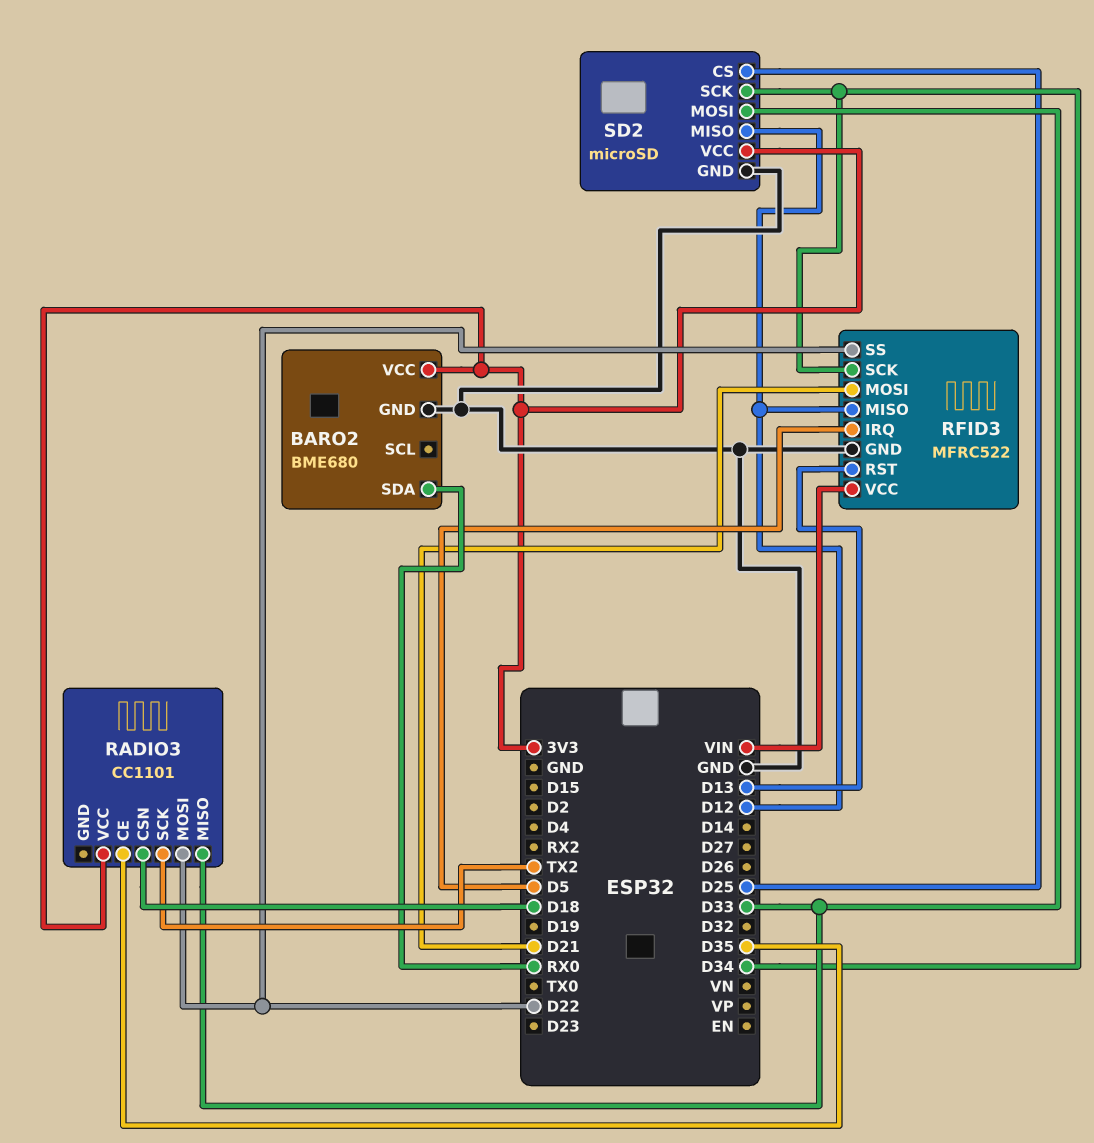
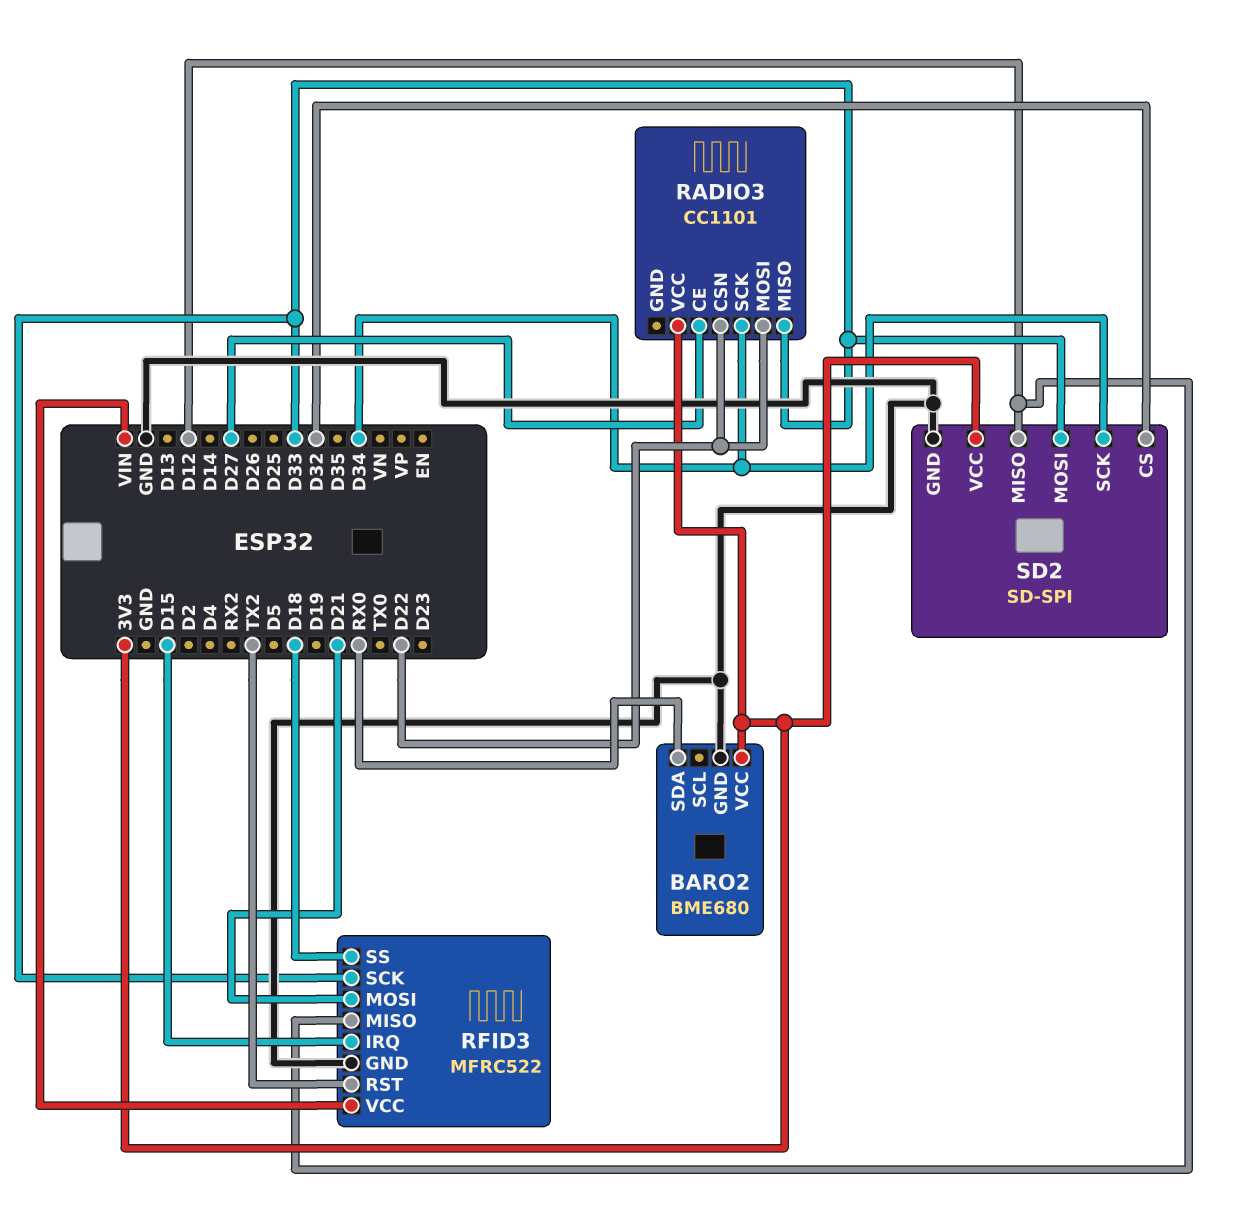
RADIO3 pin CE: D35 -> D27
RADIO3 pin CSN: D18 -> D22
RADIO3 pin SCK: TX2 -> D34
RFID3 pin IRQ: D5 -> D15
RFID3 pin RST: D13 -> TX2
RFID3 pin SCK: D34 -> D33
RFID3 pin SS: D22 -> D18
SD2: microSD -> SD-SPI
SD2 pin CS: D25 -> D32

